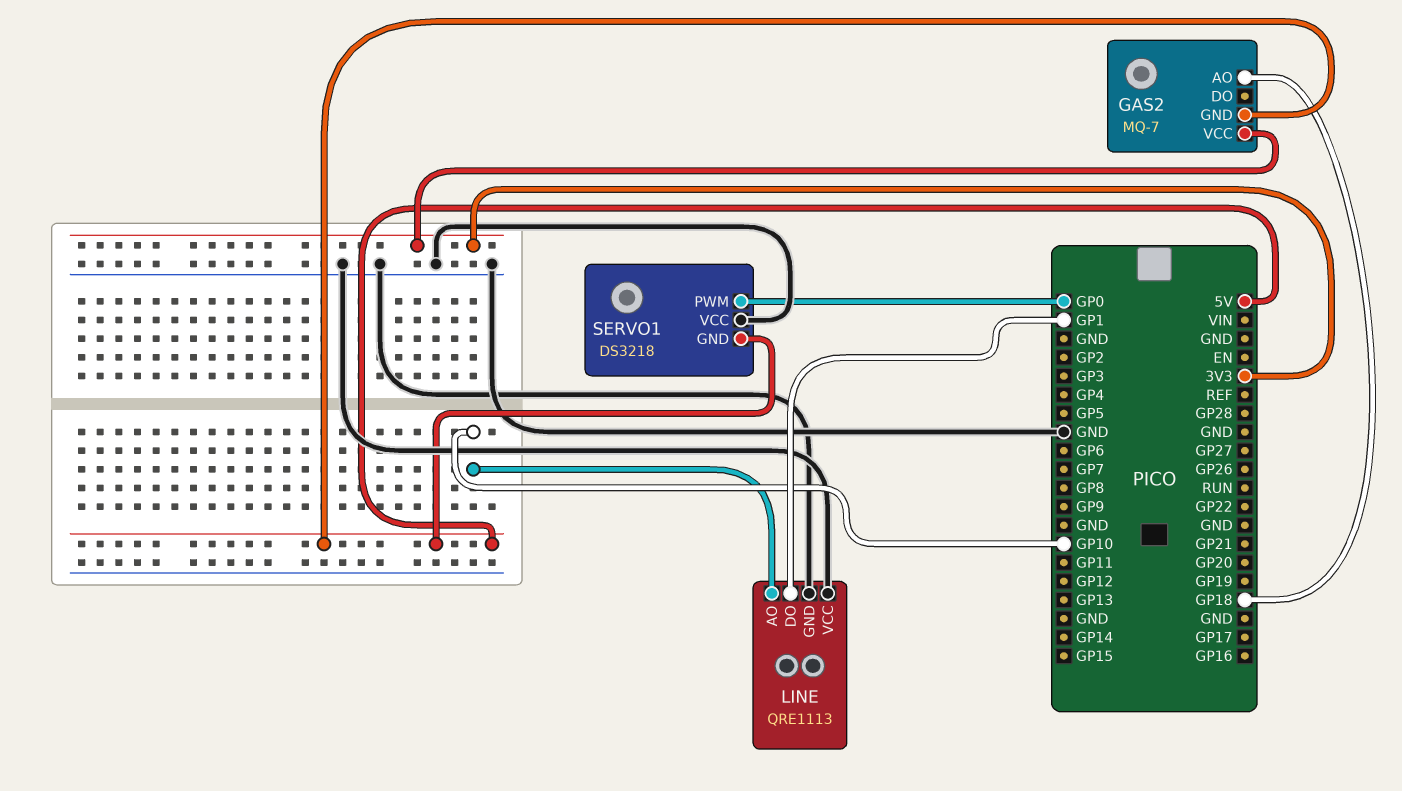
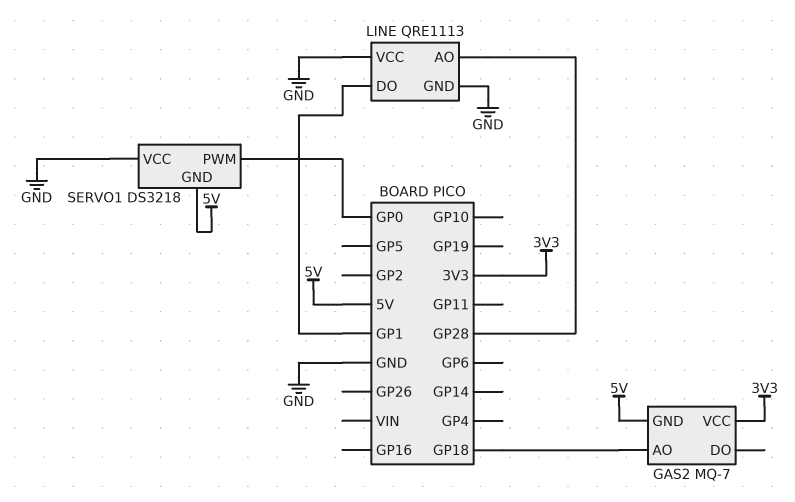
LINE pin AO: GP10 -> GP28

